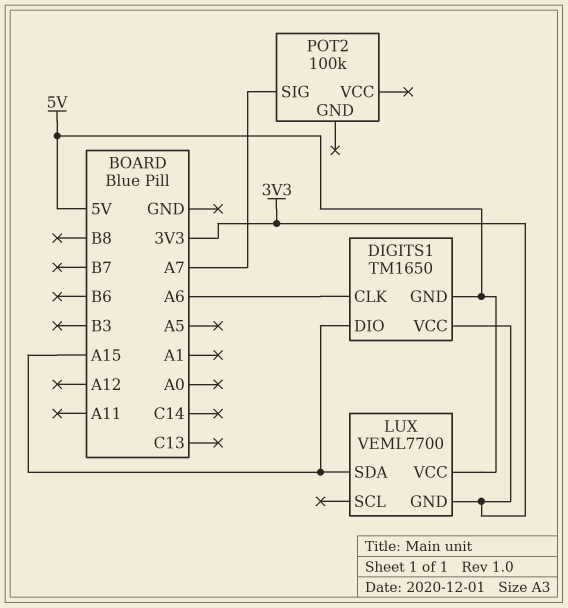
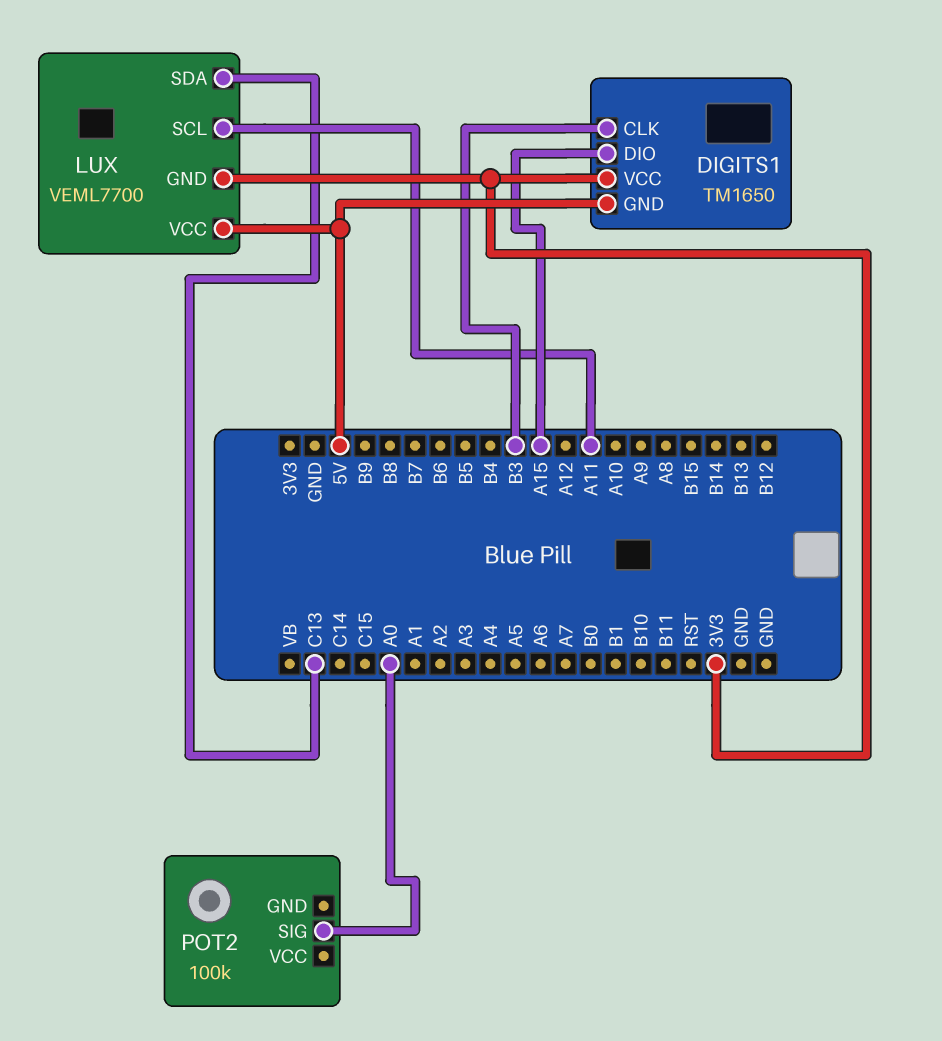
DIGITS1 pin CLK: A6 -> B3
LUX pin SCL: none -> A11
LUX pin SDA: A15 -> C13
POT2 pin SIG: A7 -> A0

